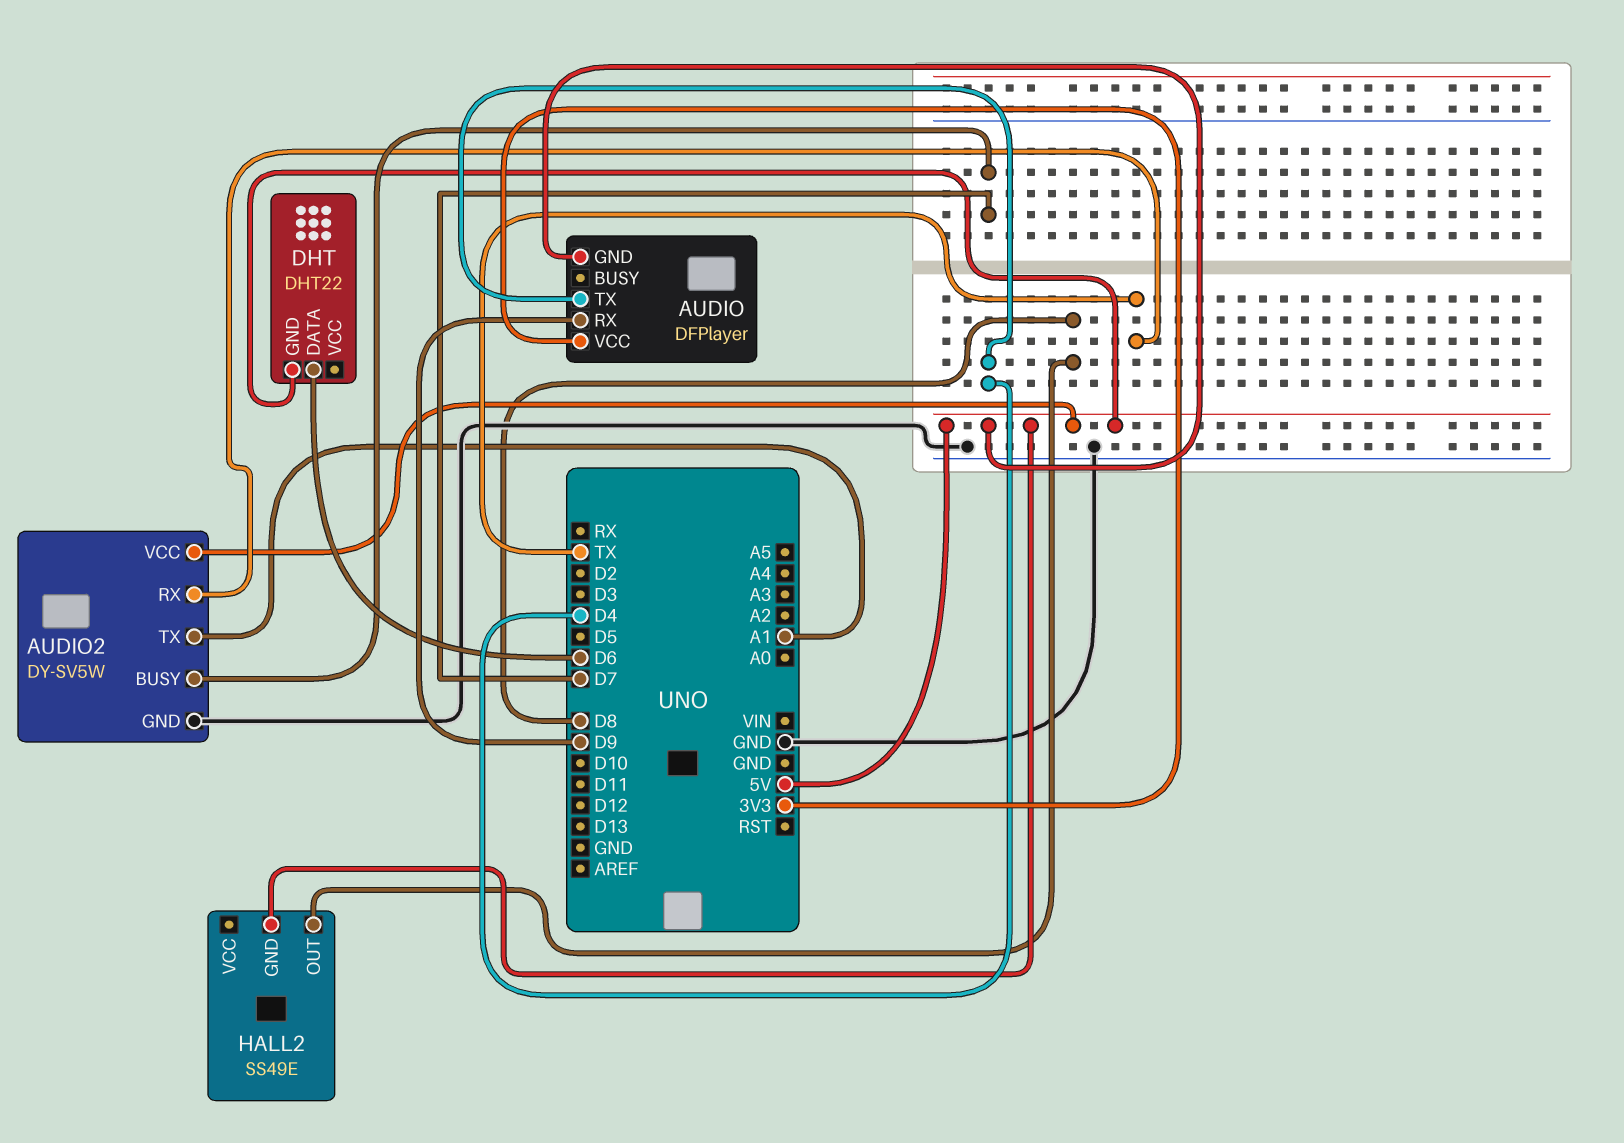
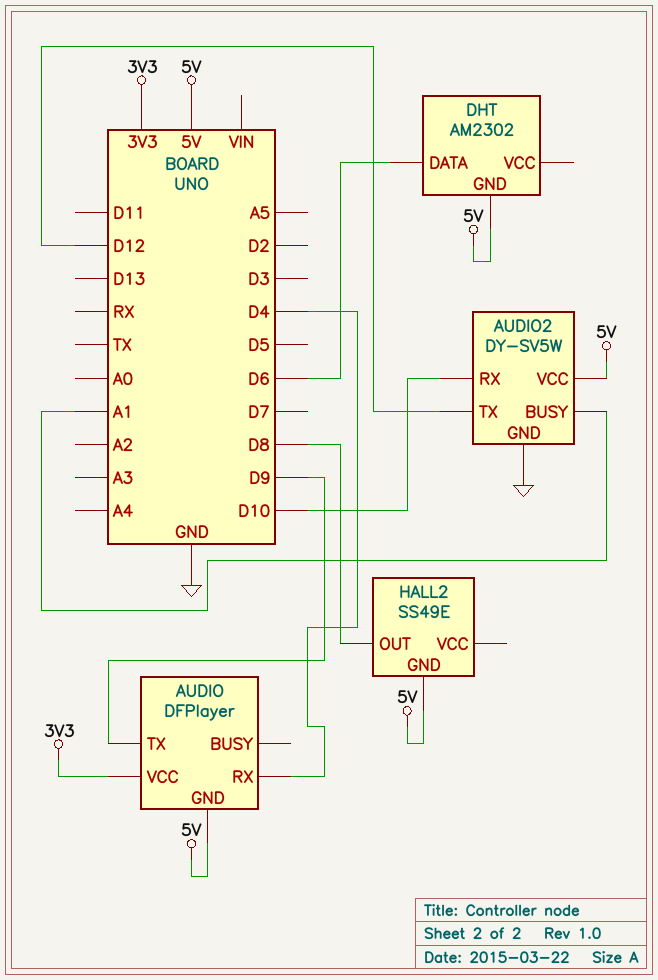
AUDIO pin RX: D9 -> D4
AUDIO pin TX: D4 -> D9
AUDIO2 pin BUSY: D7 -> A1
AUDIO2 pin RX: TX -> D10
AUDIO2 pin TX: A1 -> D12
DHT: DHT22 -> AM2302

